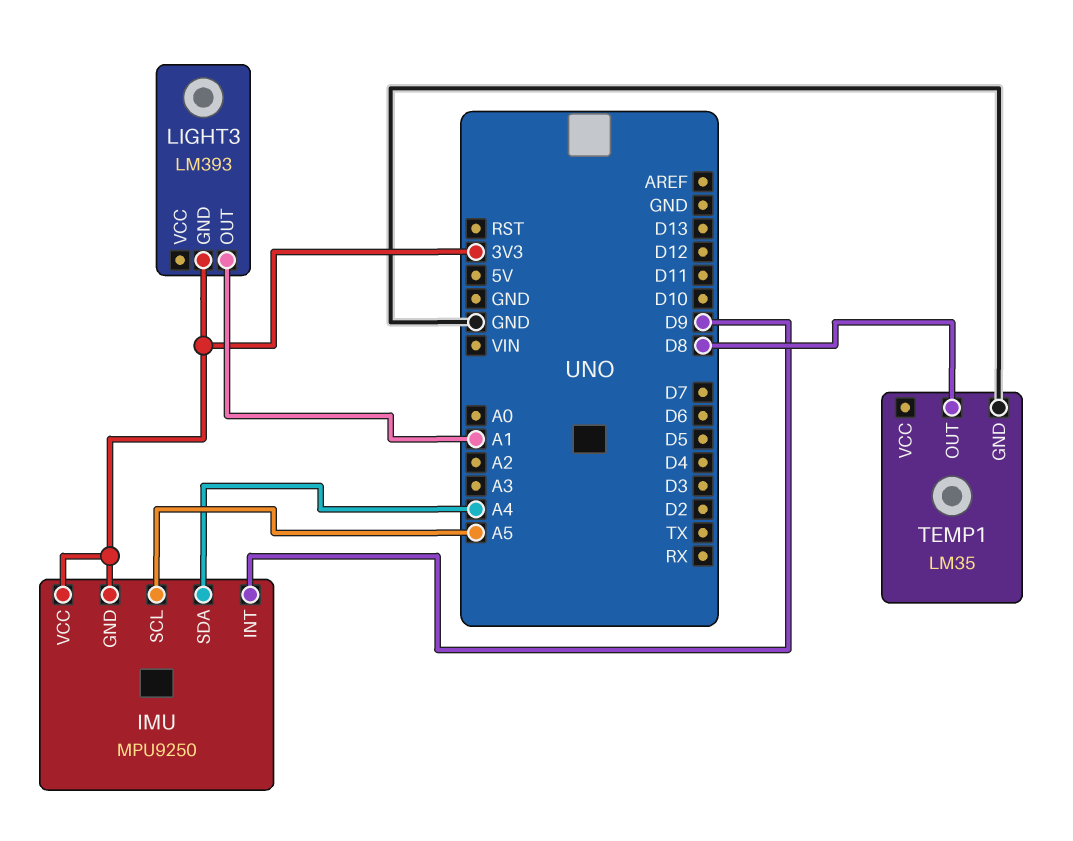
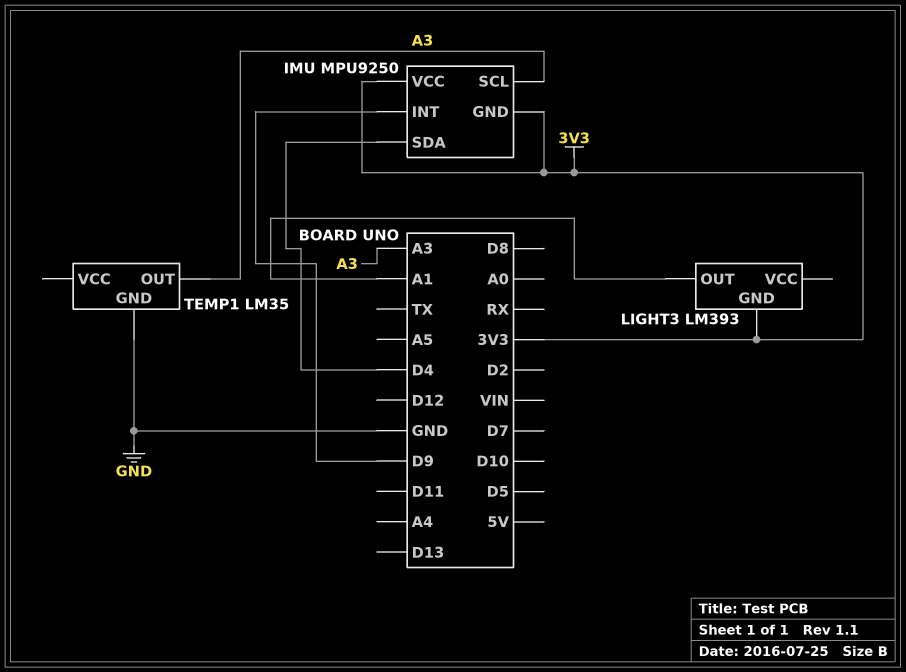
IMU pin SCL: A5 -> A3
IMU pin SDA: A4 -> D4
TEMP1 pin OUT: D8 -> A3

